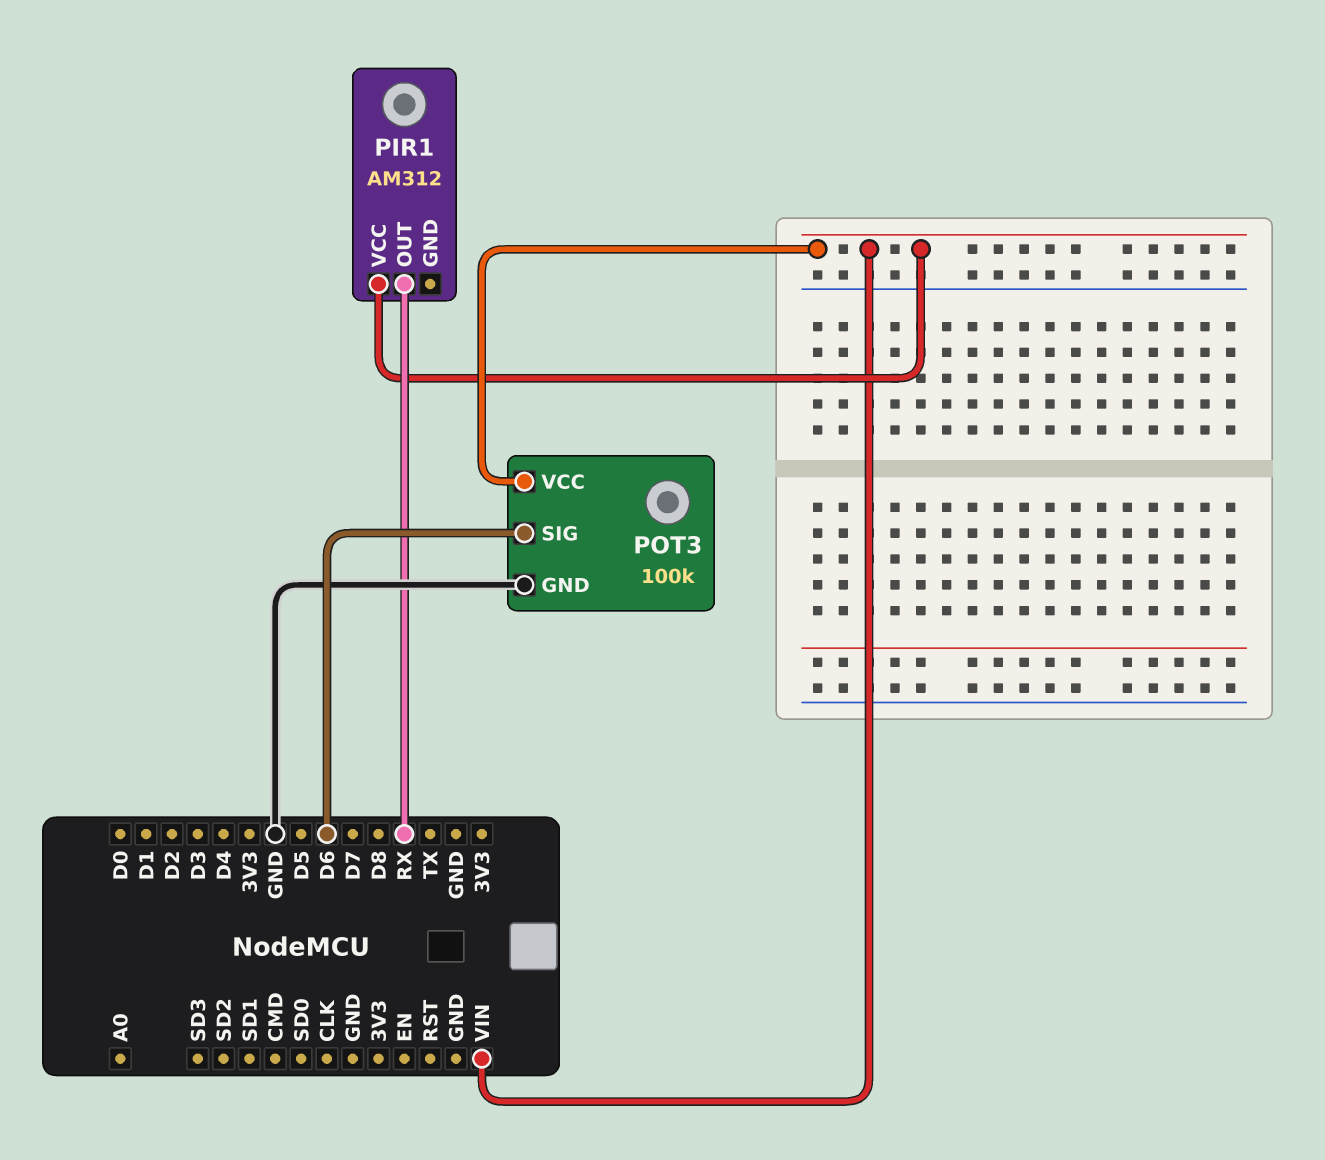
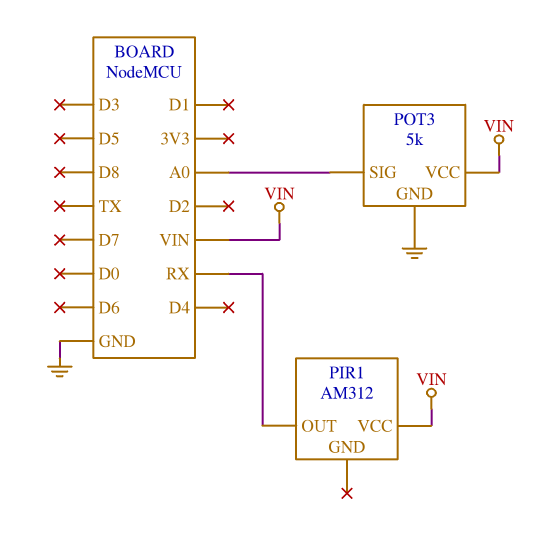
POT3: 100k -> 5k
POT3 pin SIG: D6 -> A0

